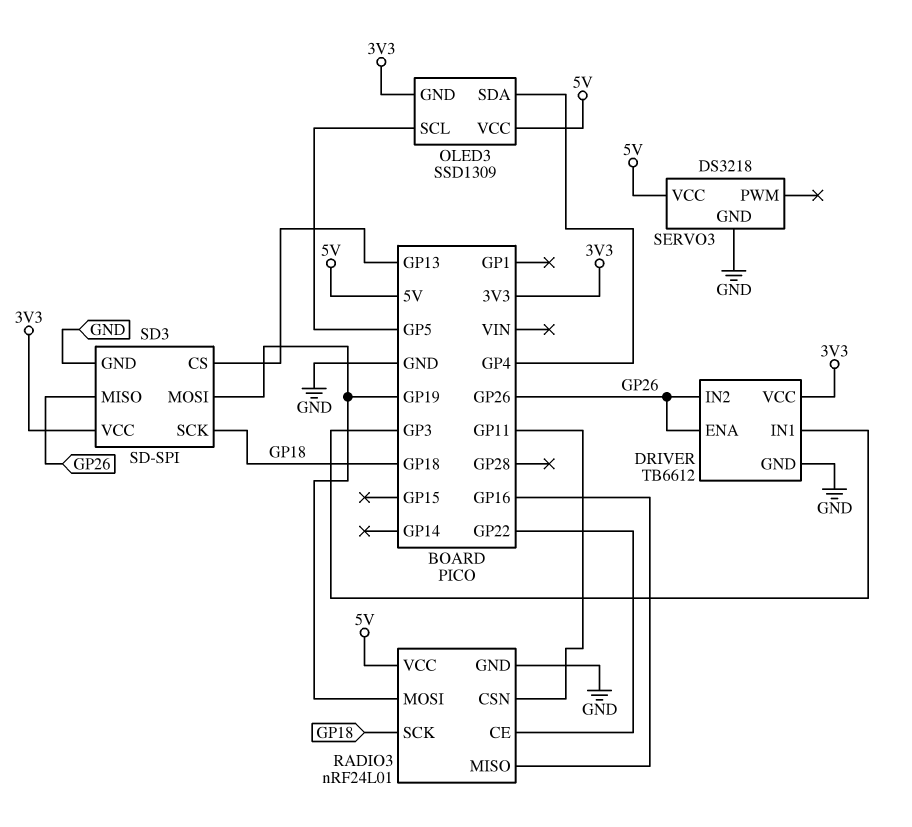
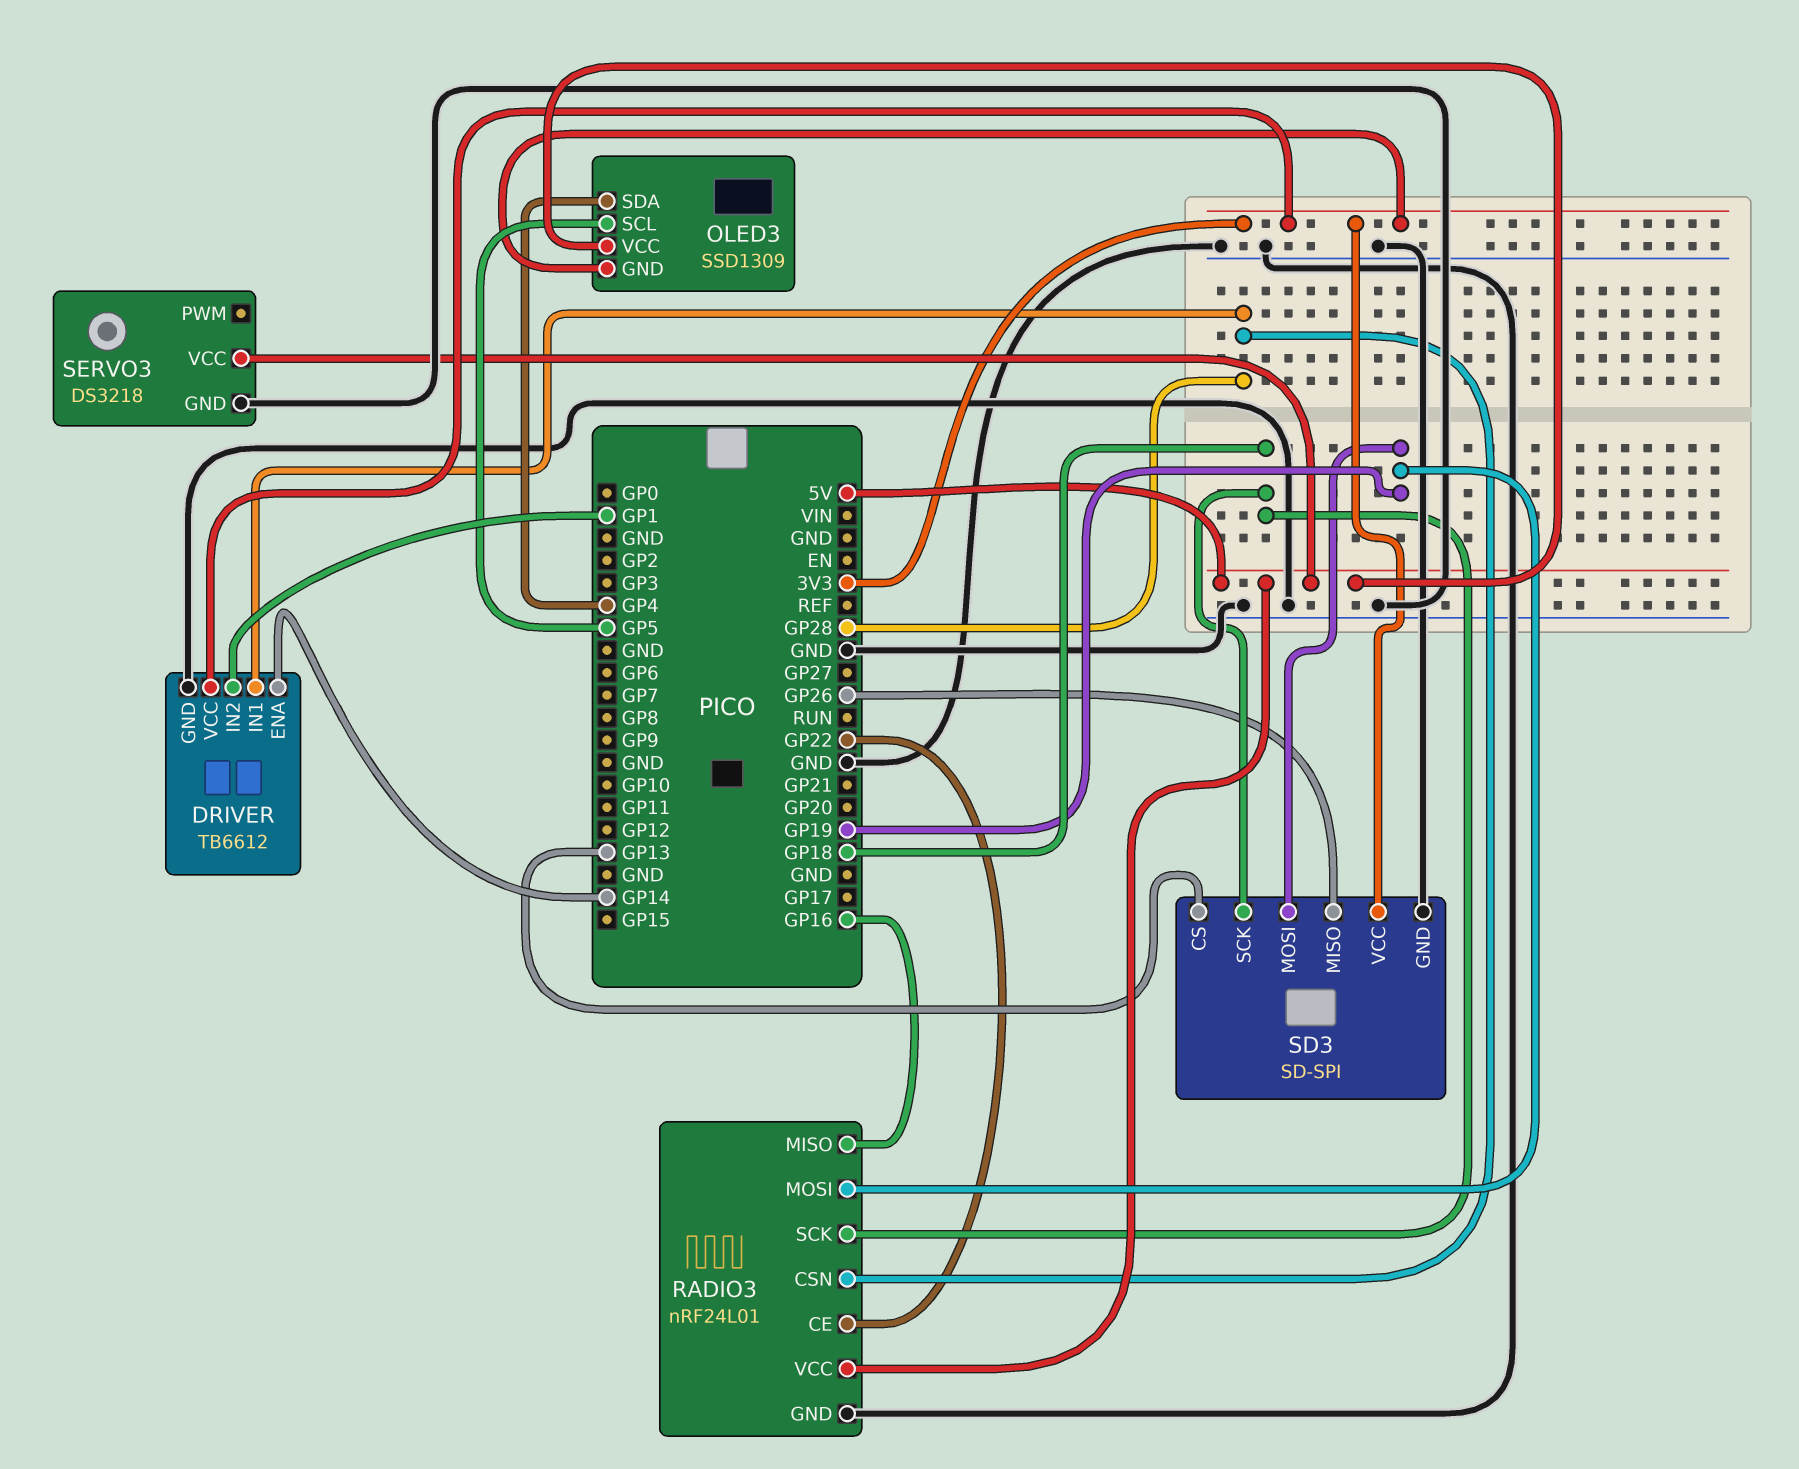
DRIVER pin ENA: GP26 -> GP14
DRIVER pin IN1: GP3 -> GP28
DRIVER pin IN2: GP26 -> GP1
RADIO3 pin CSN: GP11 -> GP28

